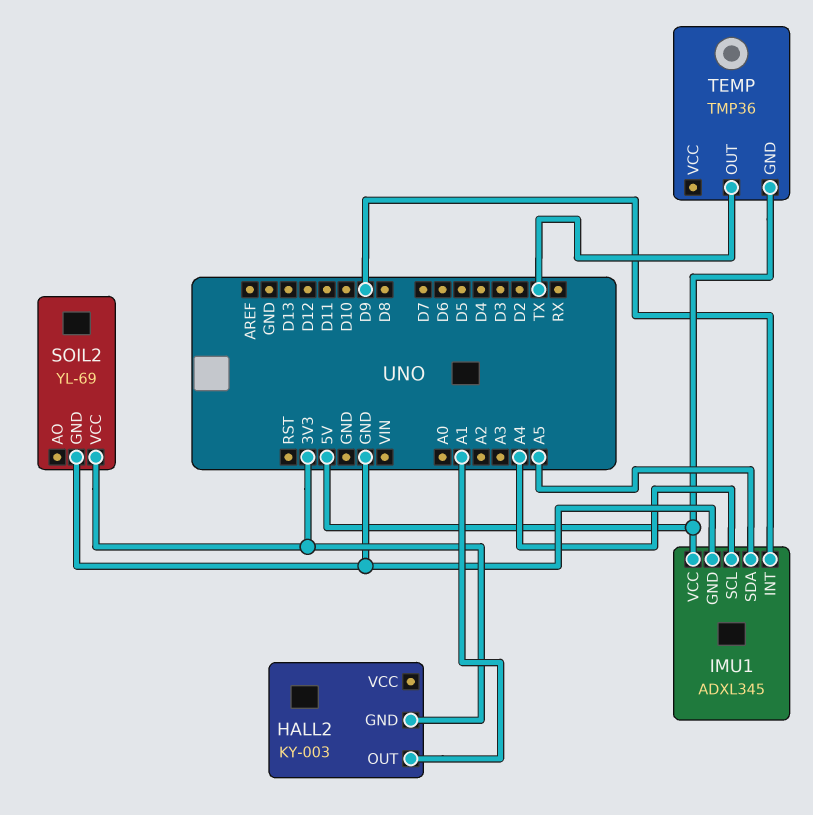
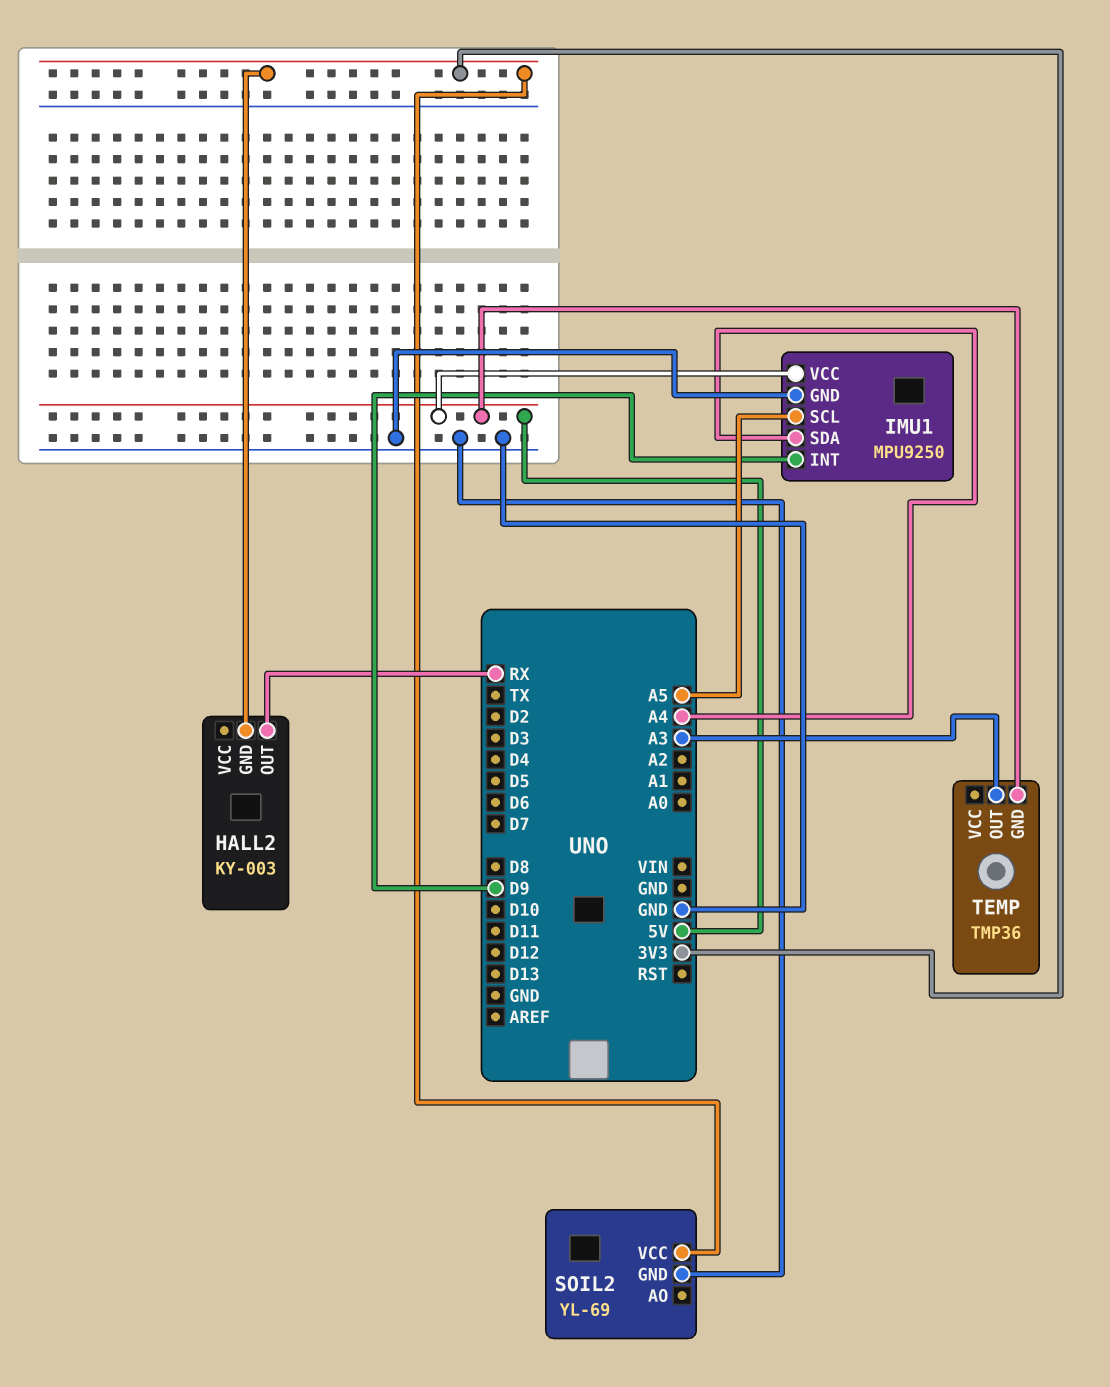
HALL2 pin OUT: A1 -> RX
IMU1: ADXL345 -> MPU9250
IMU1 pin SCL: A4 -> A5
IMU1 pin SDA: A5 -> A4
TEMP pin OUT: TX -> A3

